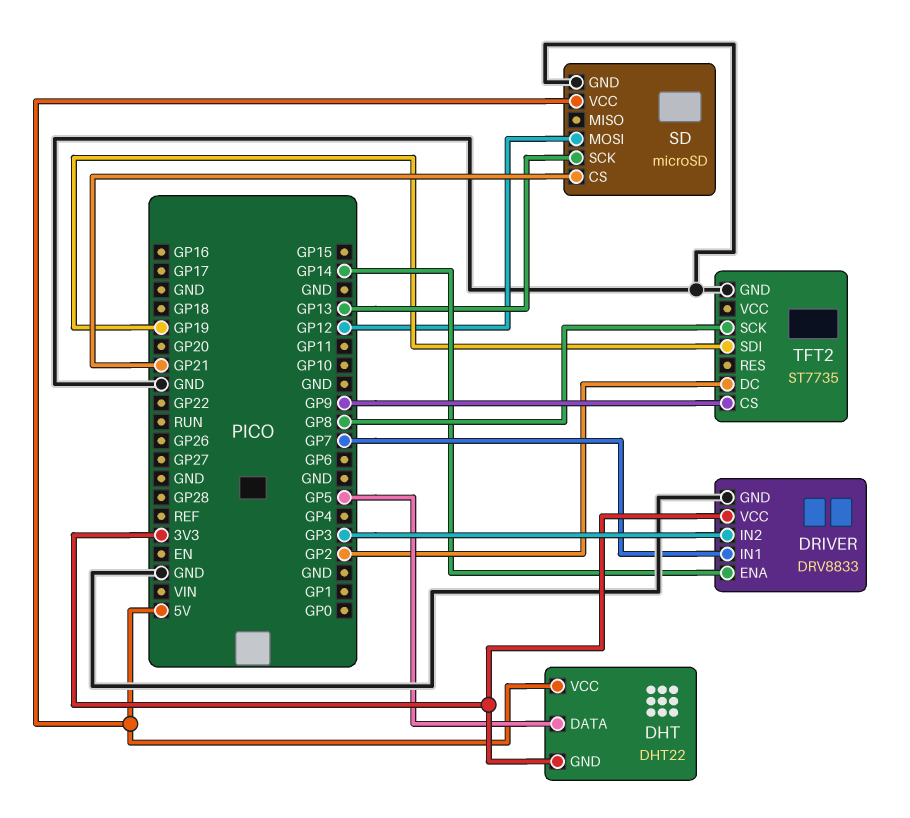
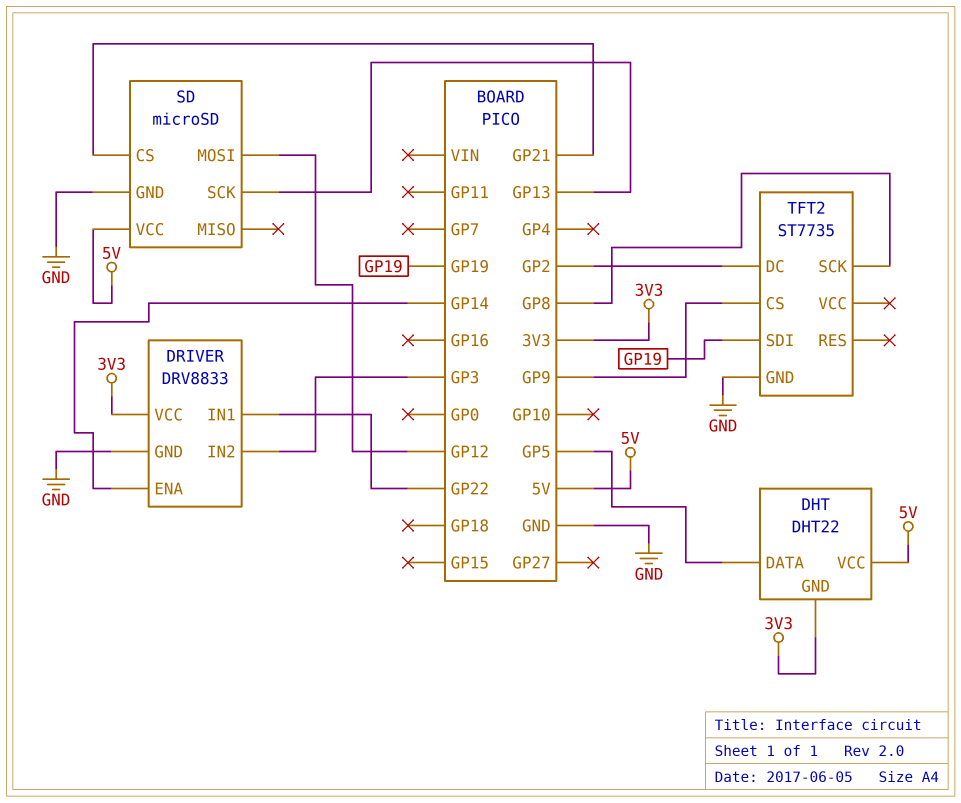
DRIVER pin IN1: GP7 -> GP22

